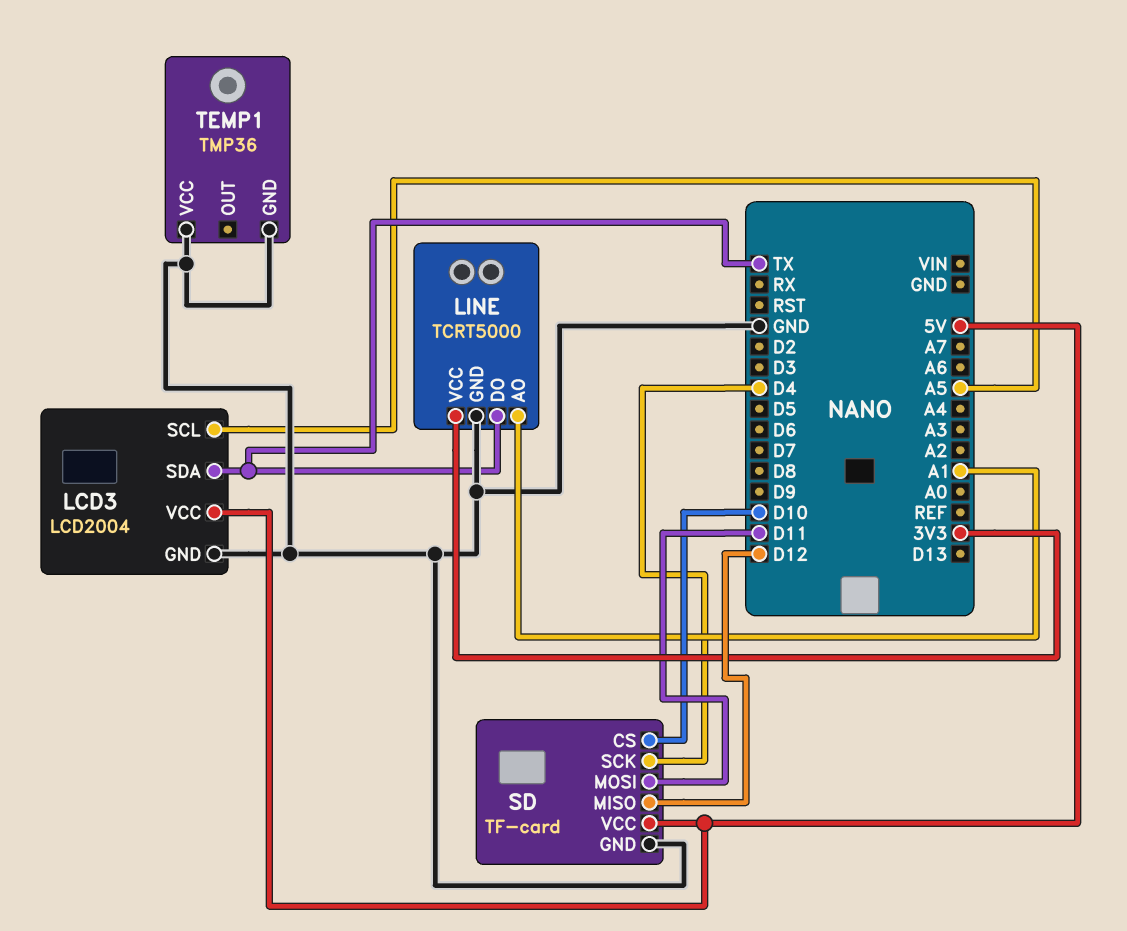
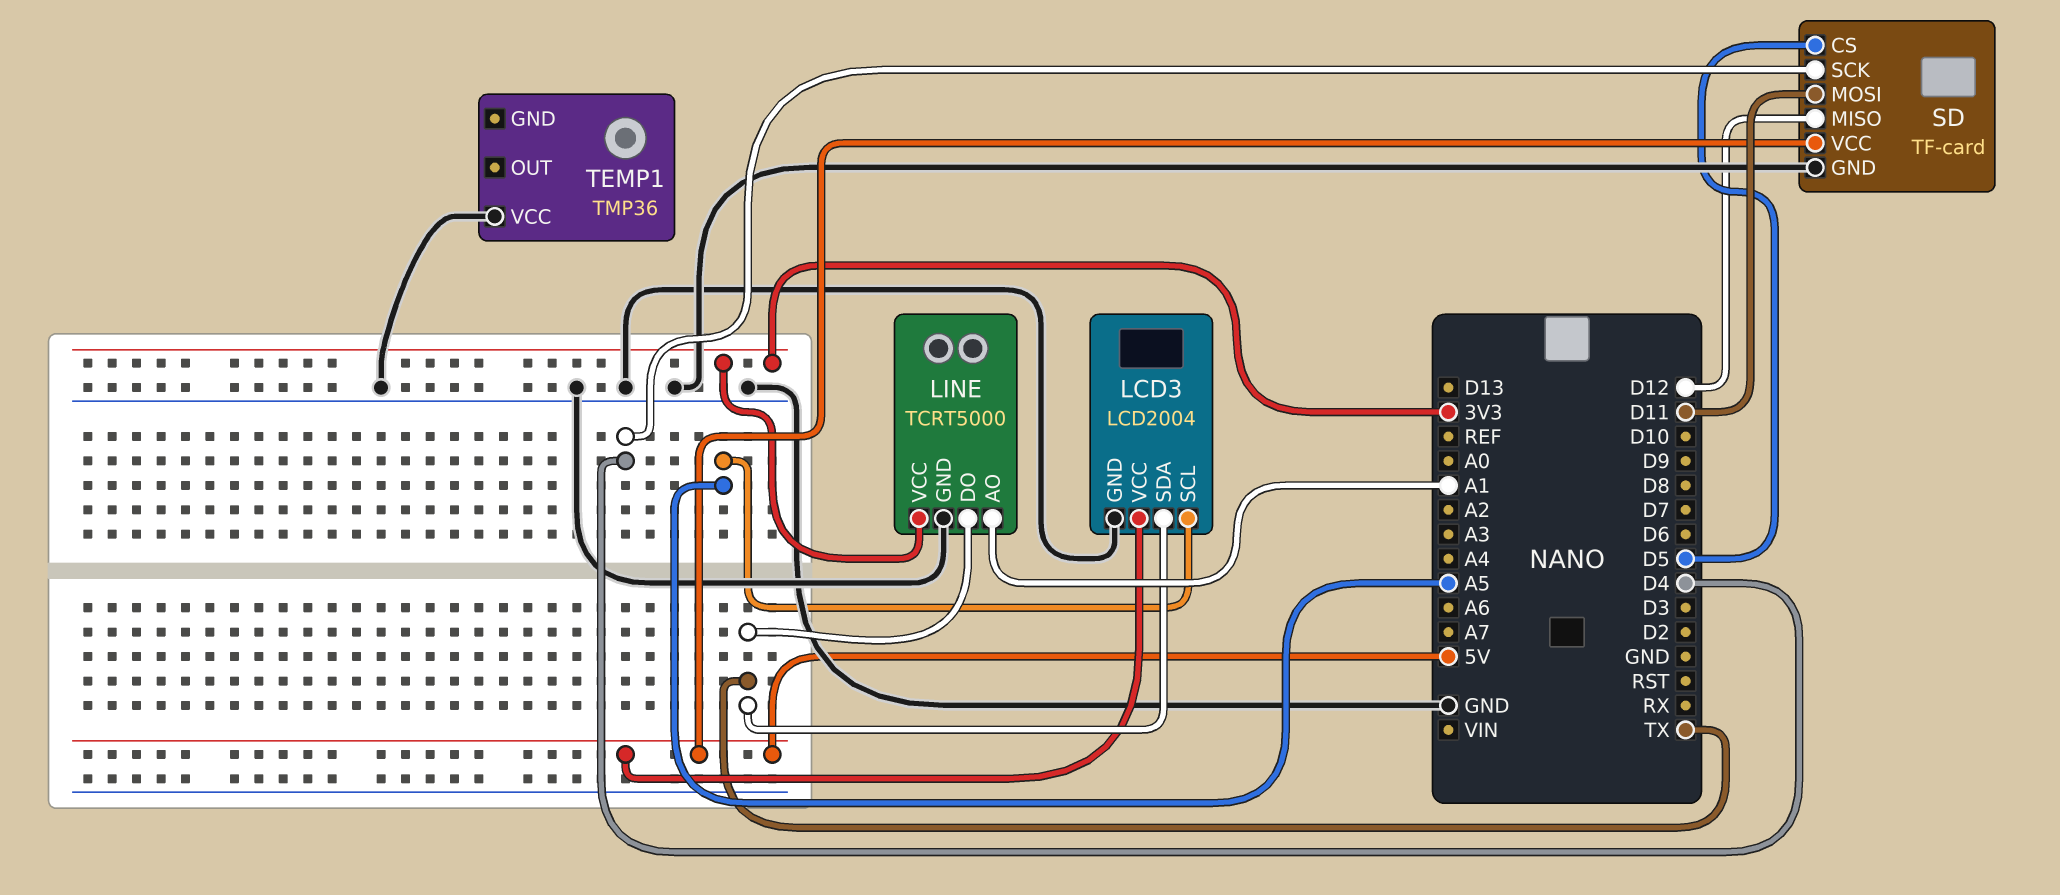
SD pin CS: D10 -> D5
TEMP1 pin GND: GND -> none

